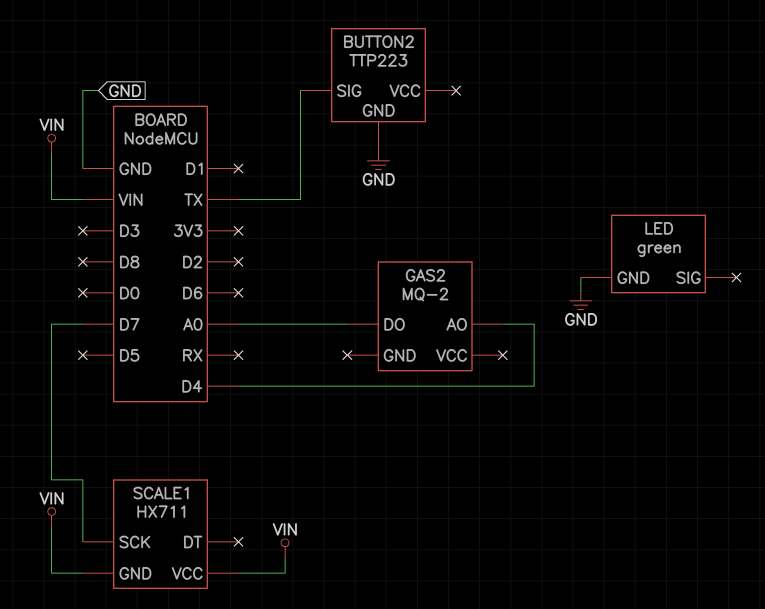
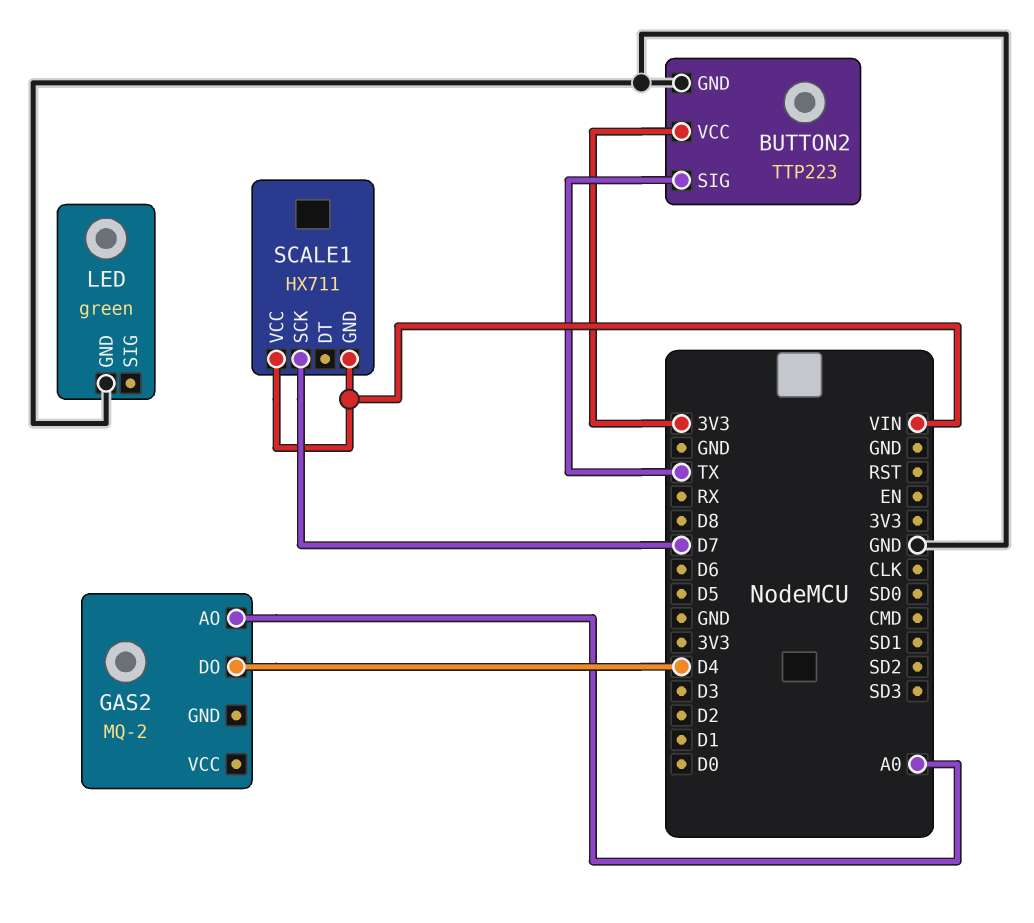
BUTTON2 pin VCC: none -> 3V3
GAS2 pin AO: D4 -> A0
GAS2 pin DO: A0 -> D4

